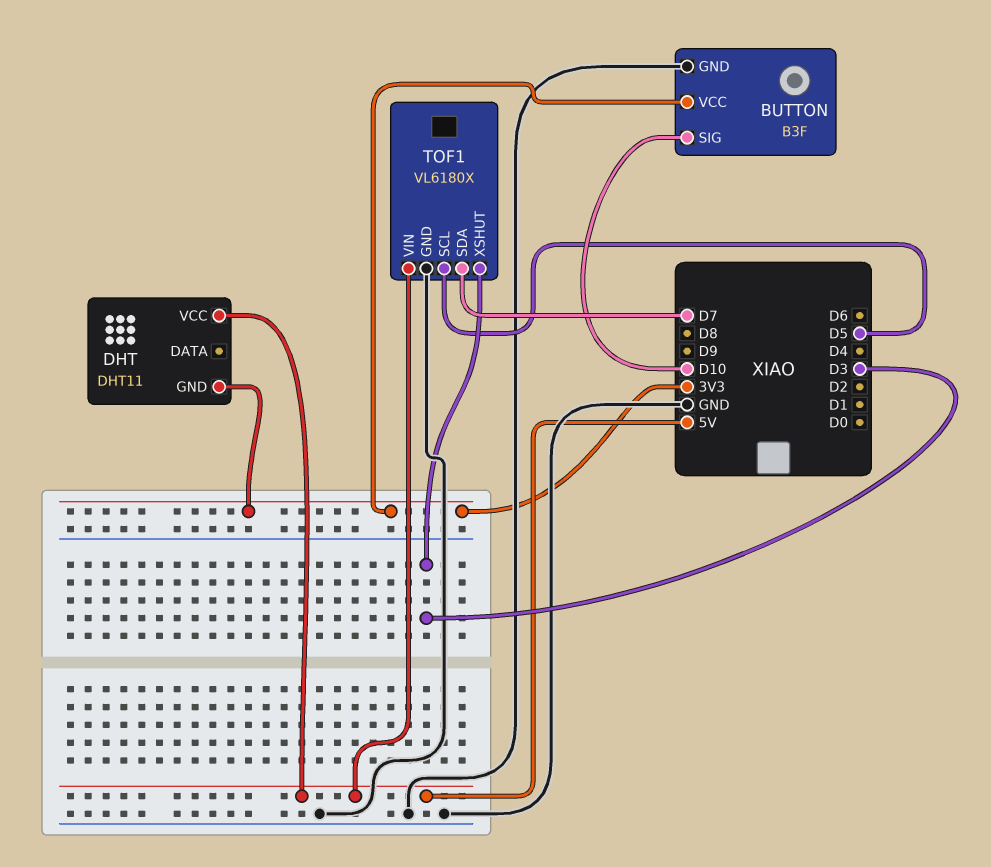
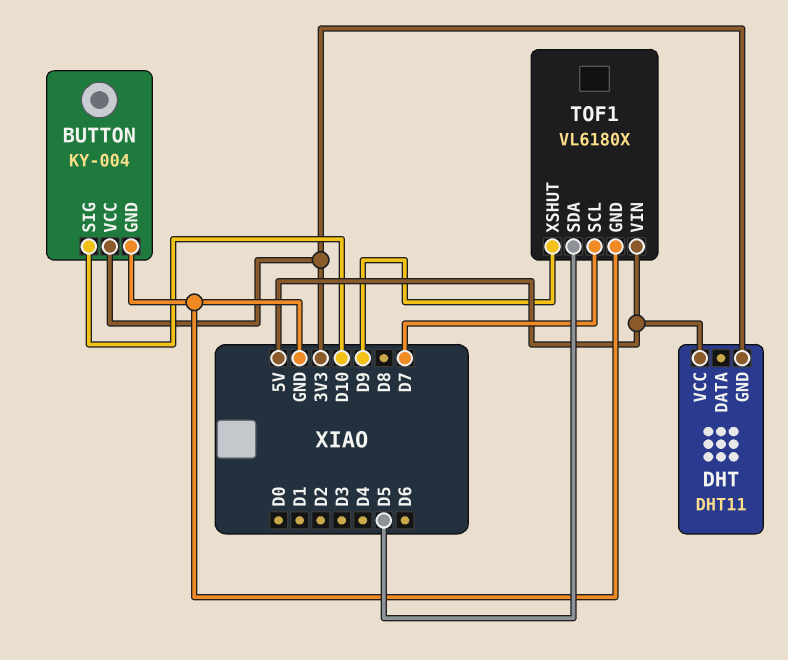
BUTTON: B3F -> KY-004
TOF1 pin SCL: D5 -> D7
TOF1 pin SDA: D7 -> D5
TOF1 pin XSHUT: D3 -> D9

